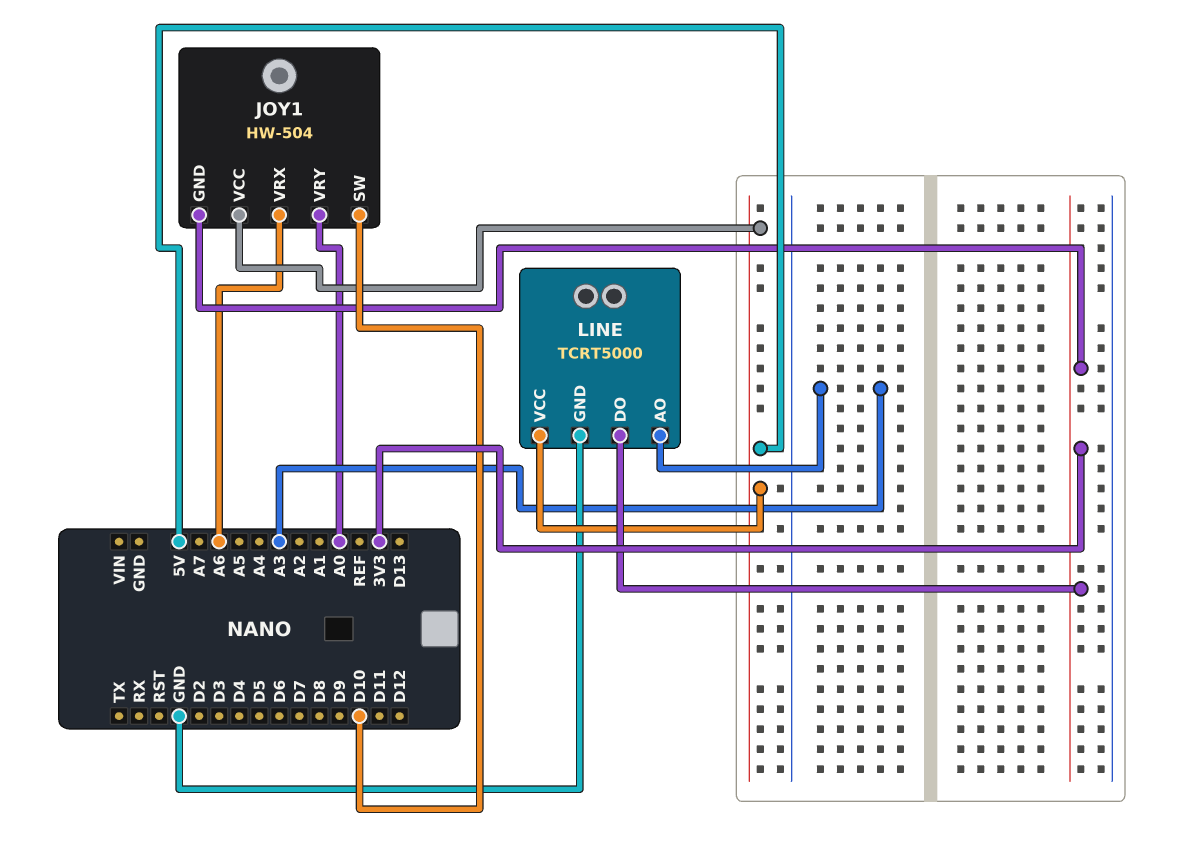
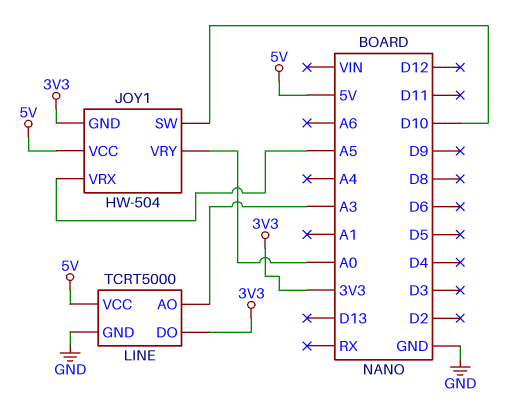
JOY1 pin VRX: A6 -> A5

